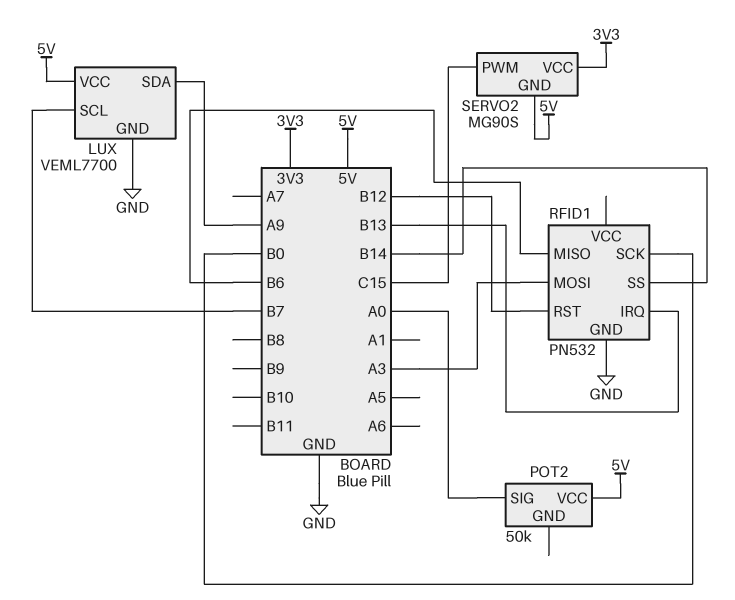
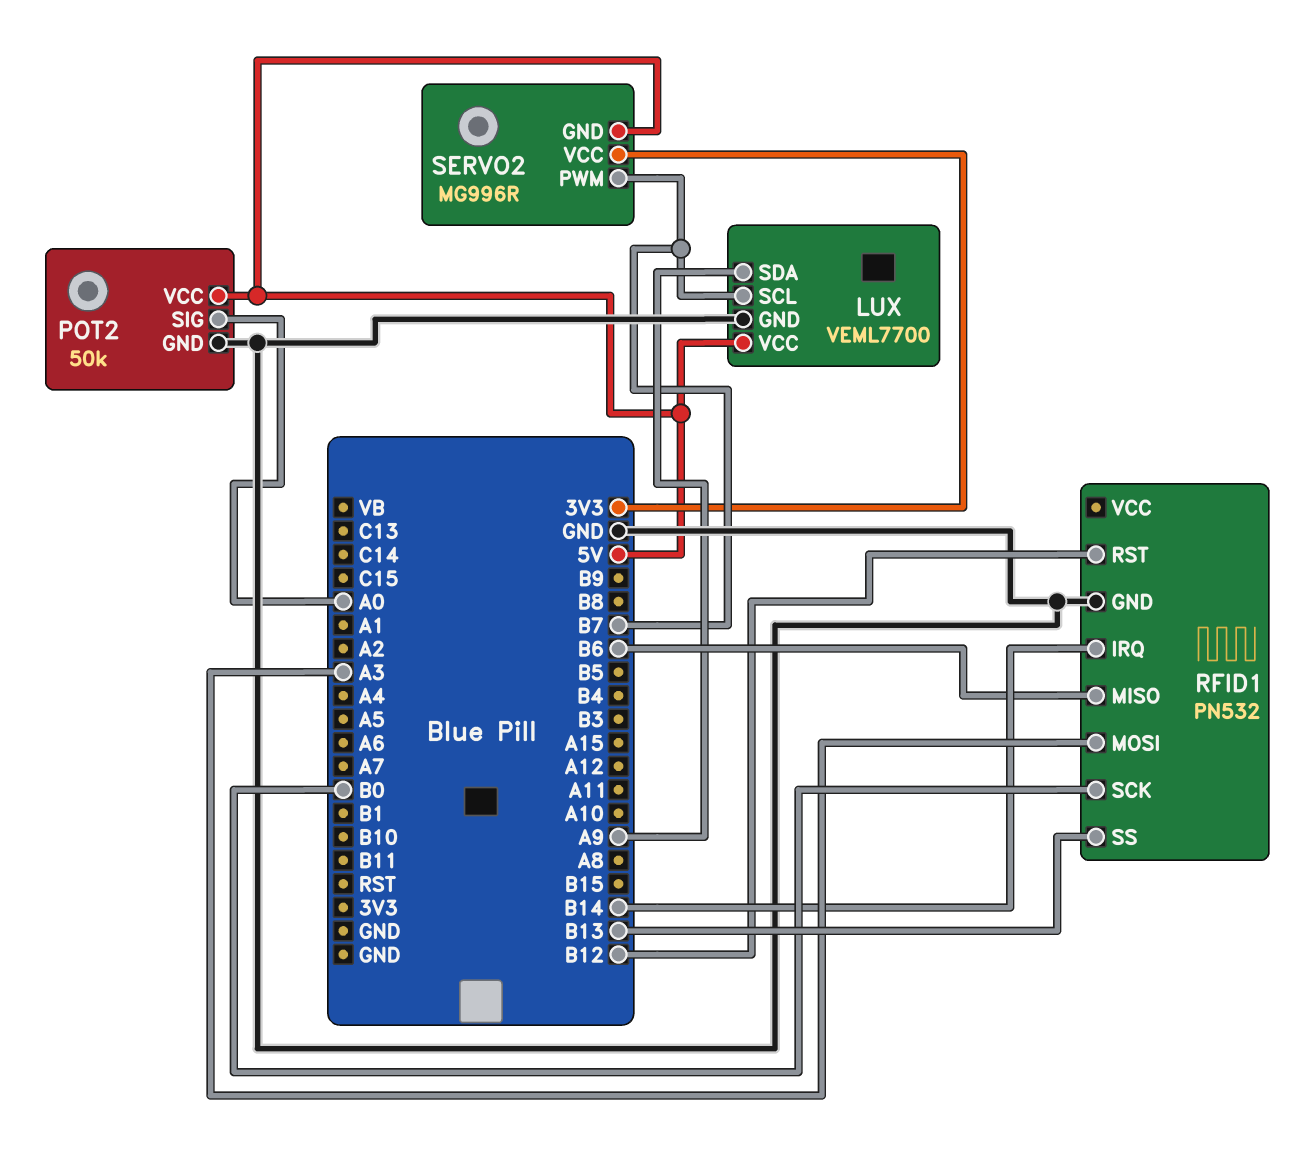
POT2 pin GND: none -> GND
RFID1 pin IRQ: B13 -> B14
RFID1 pin SS: B14 -> B13
SERVO2: MG90S -> MG996R
SERVO2 pin PWM: C15 -> B7

